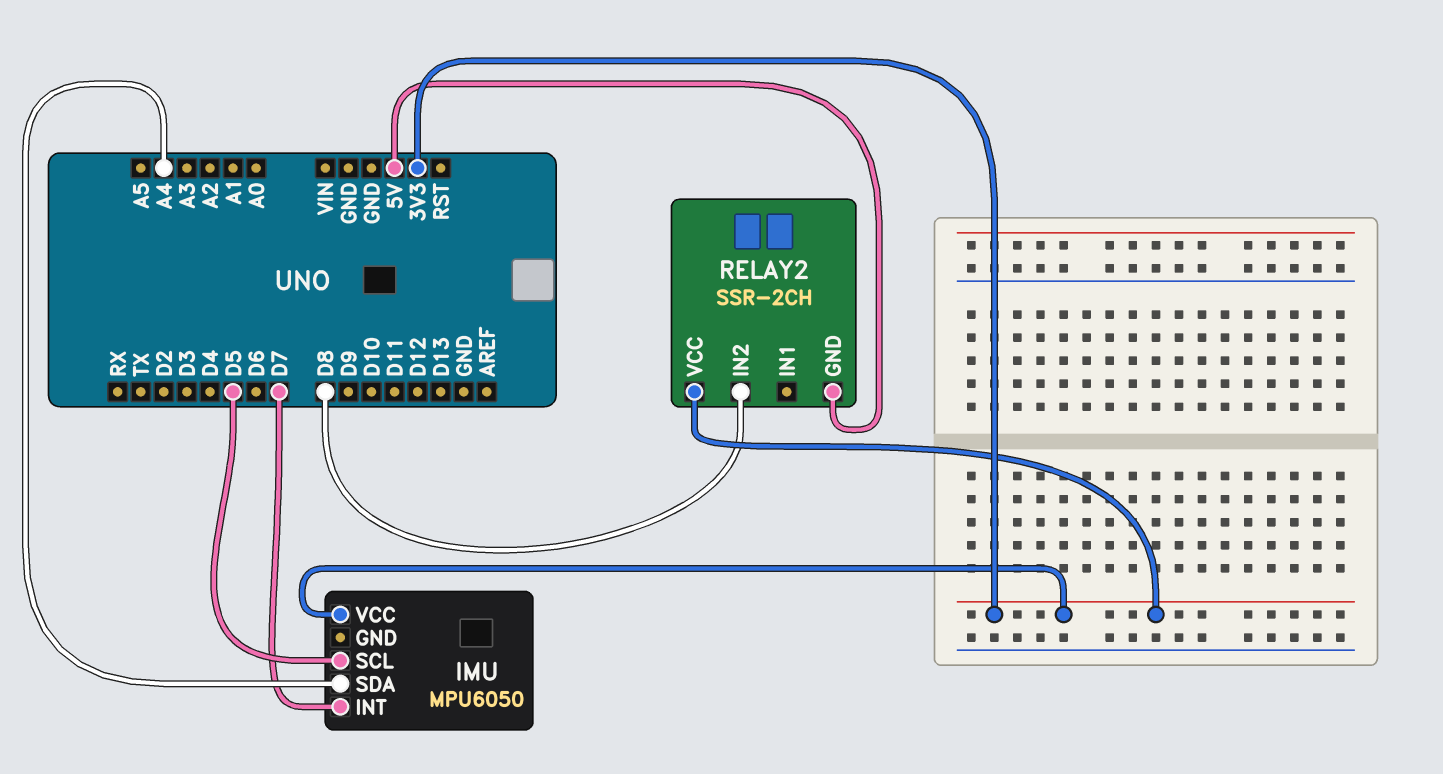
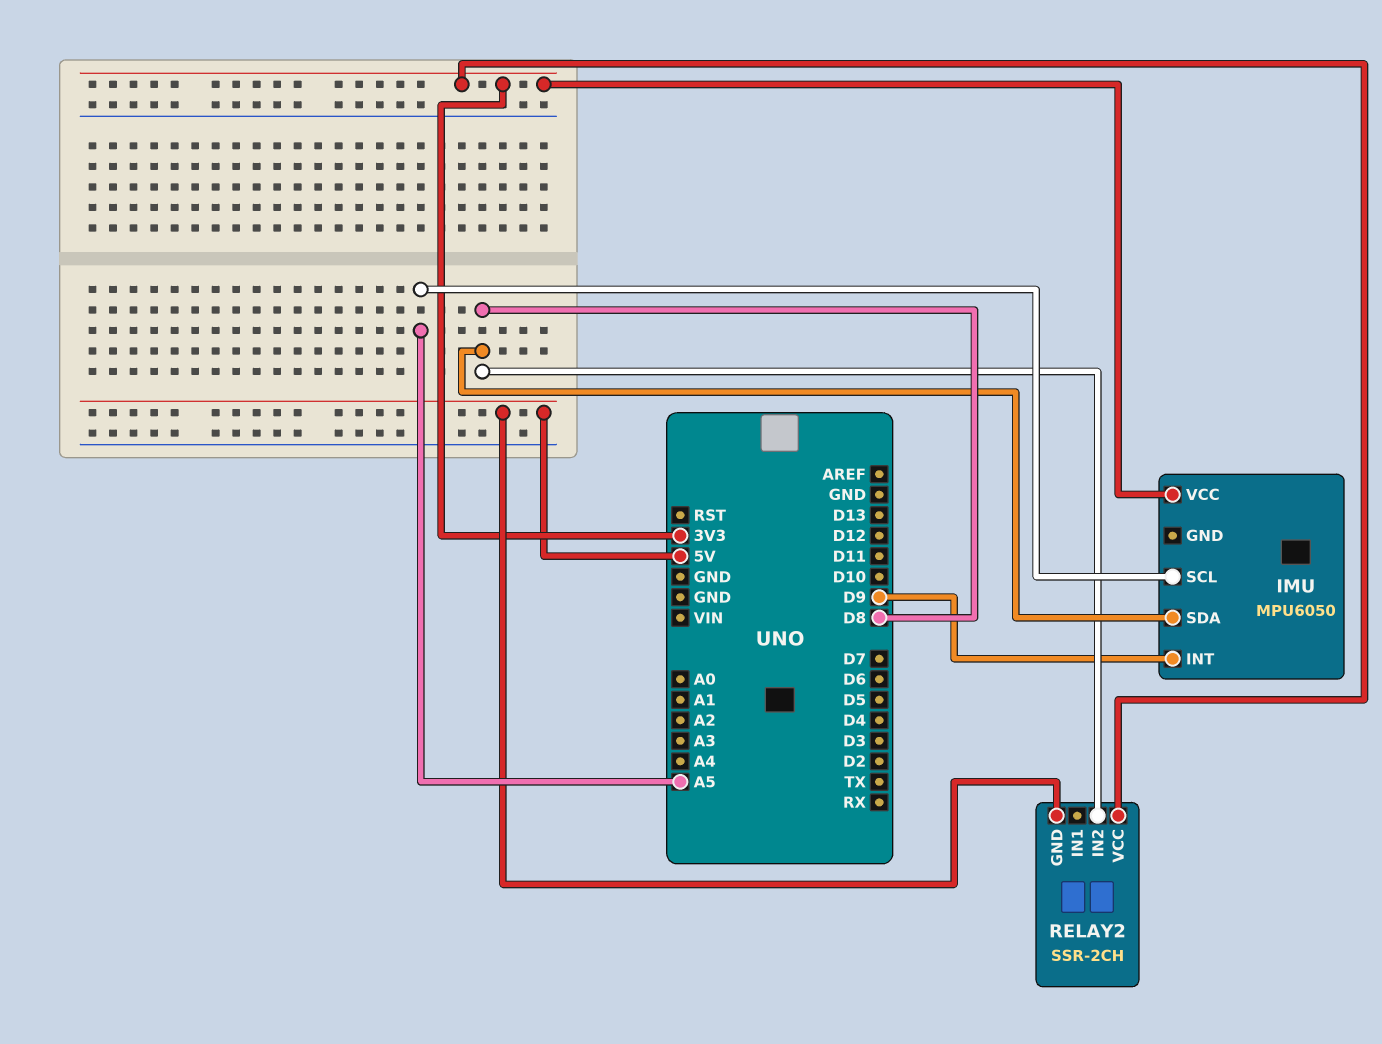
IMU pin INT: D7 -> D9
IMU pin SCL: D5 -> A5
IMU pin SDA: A4 -> D8

